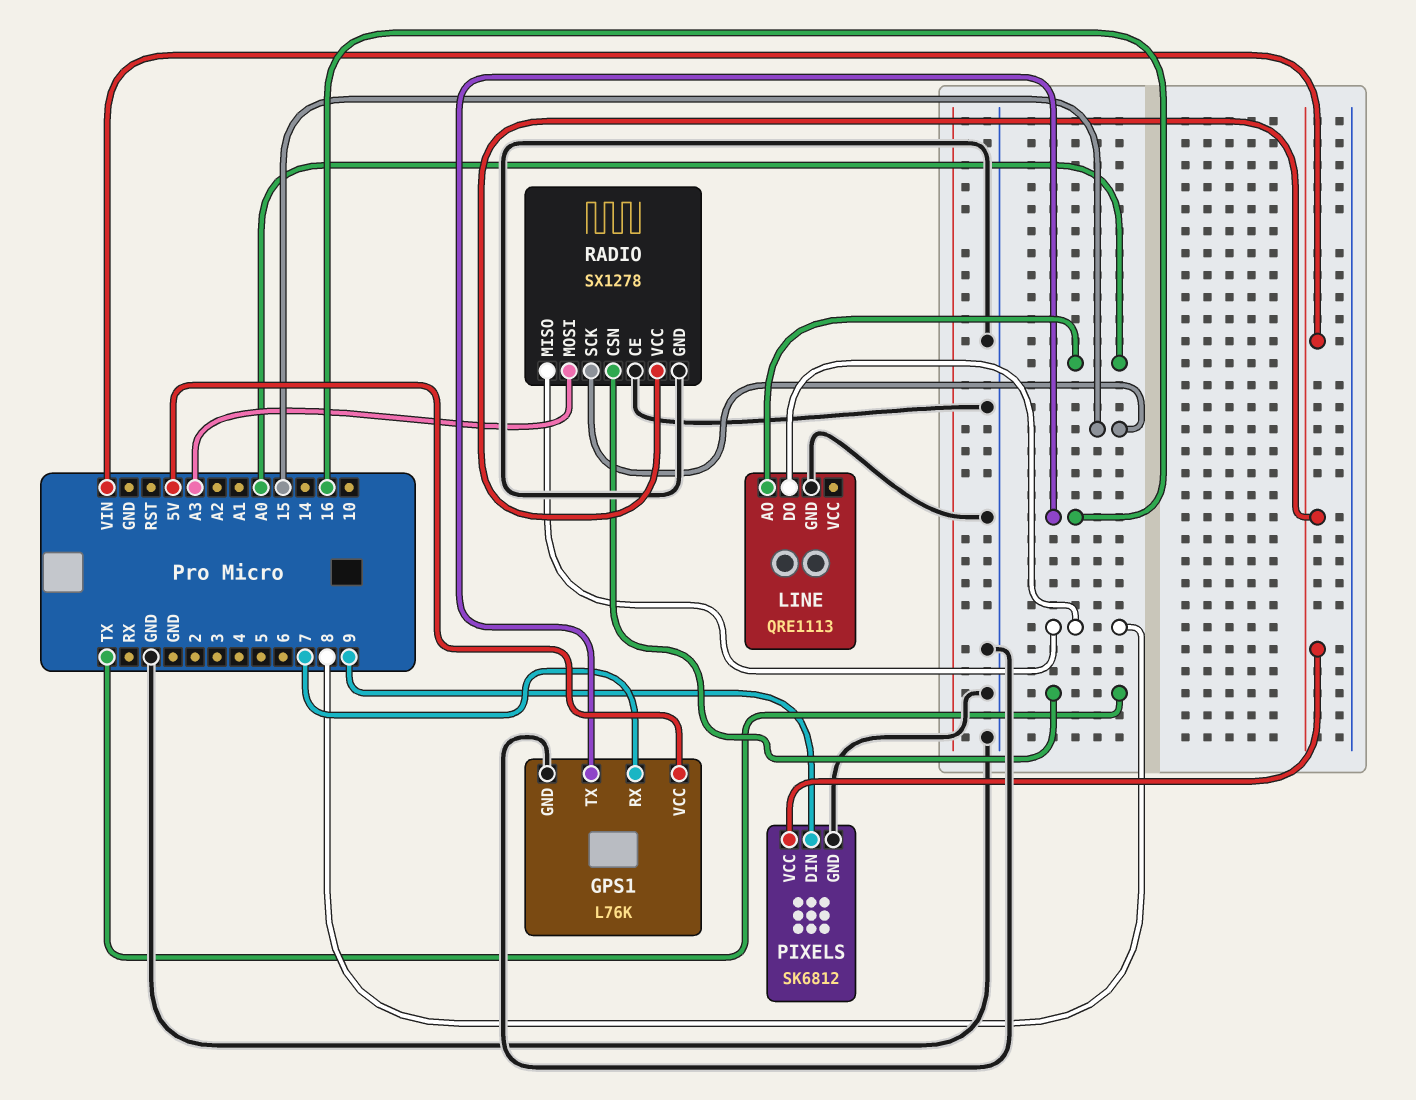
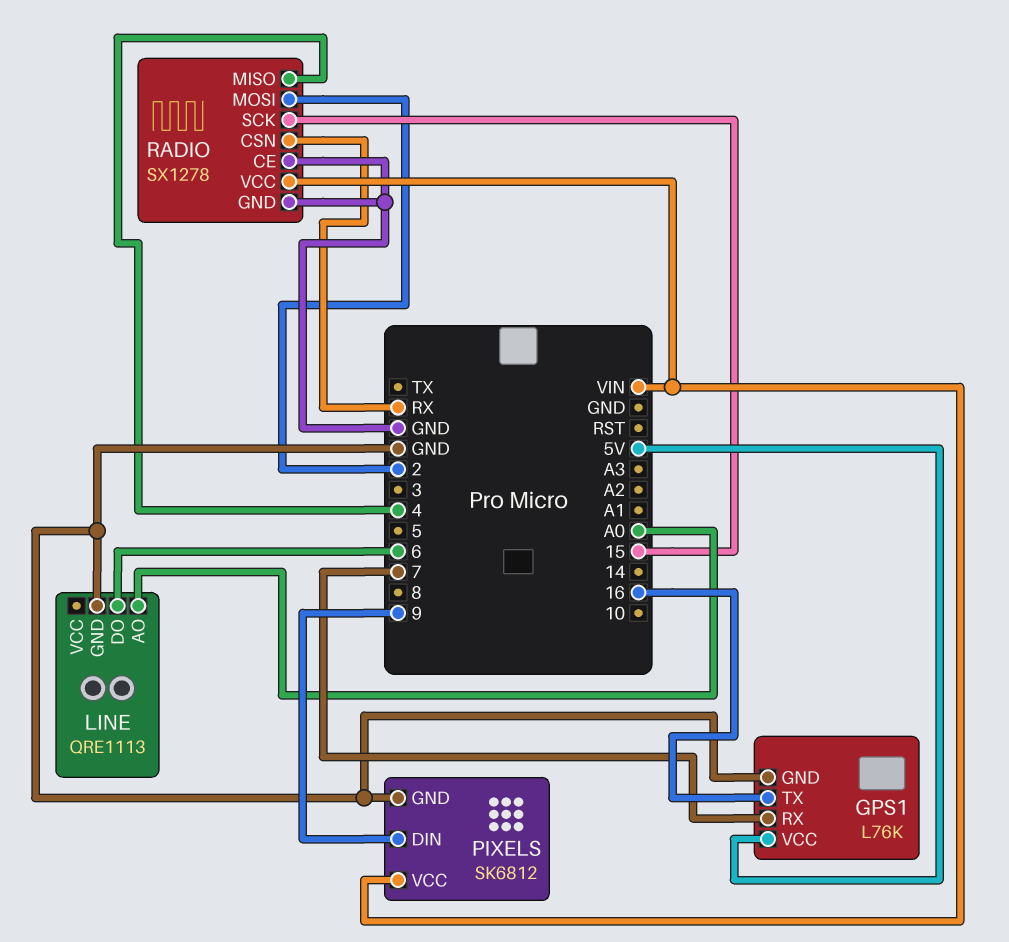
LINE pin DO: 8 -> 6
RADIO pin CSN: TX -> RX
RADIO pin MISO: 8 -> 4
RADIO pin MOSI: A3 -> 2

